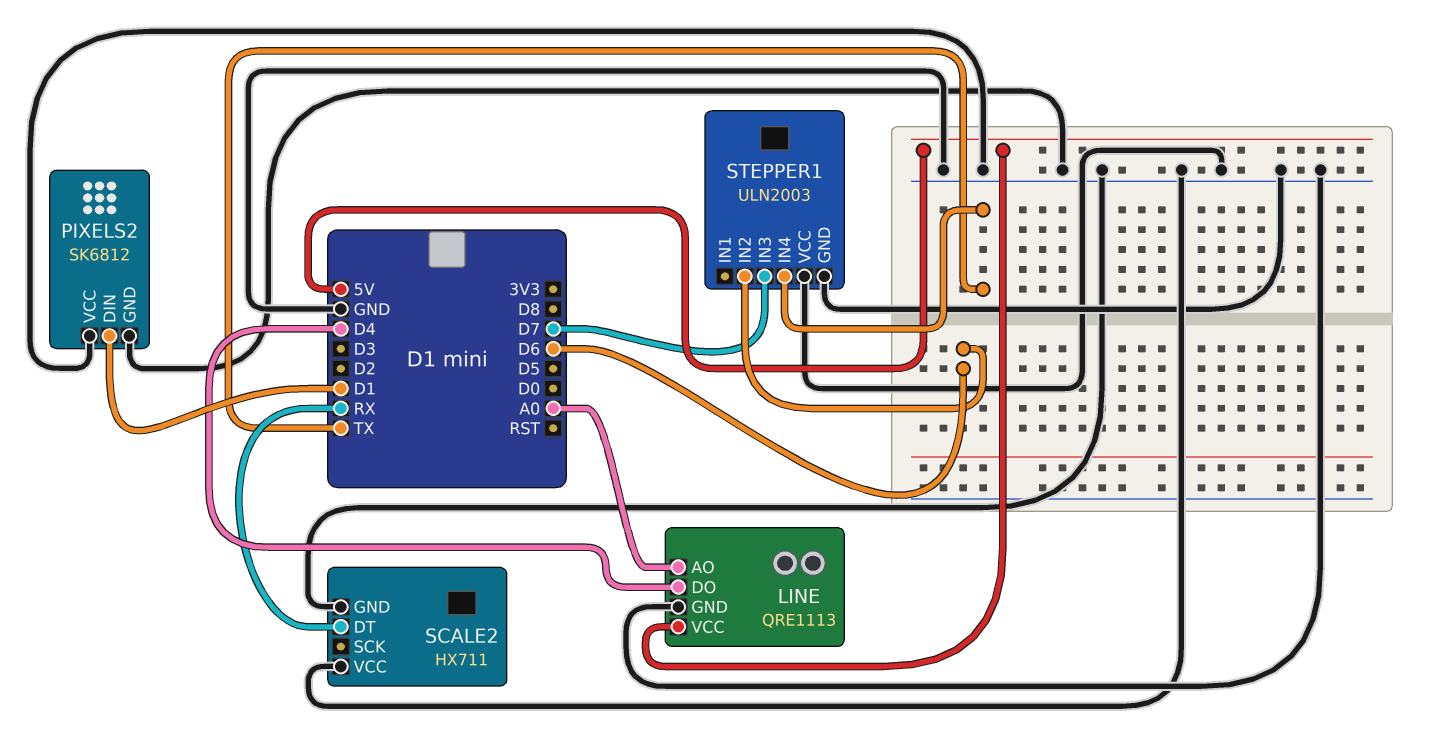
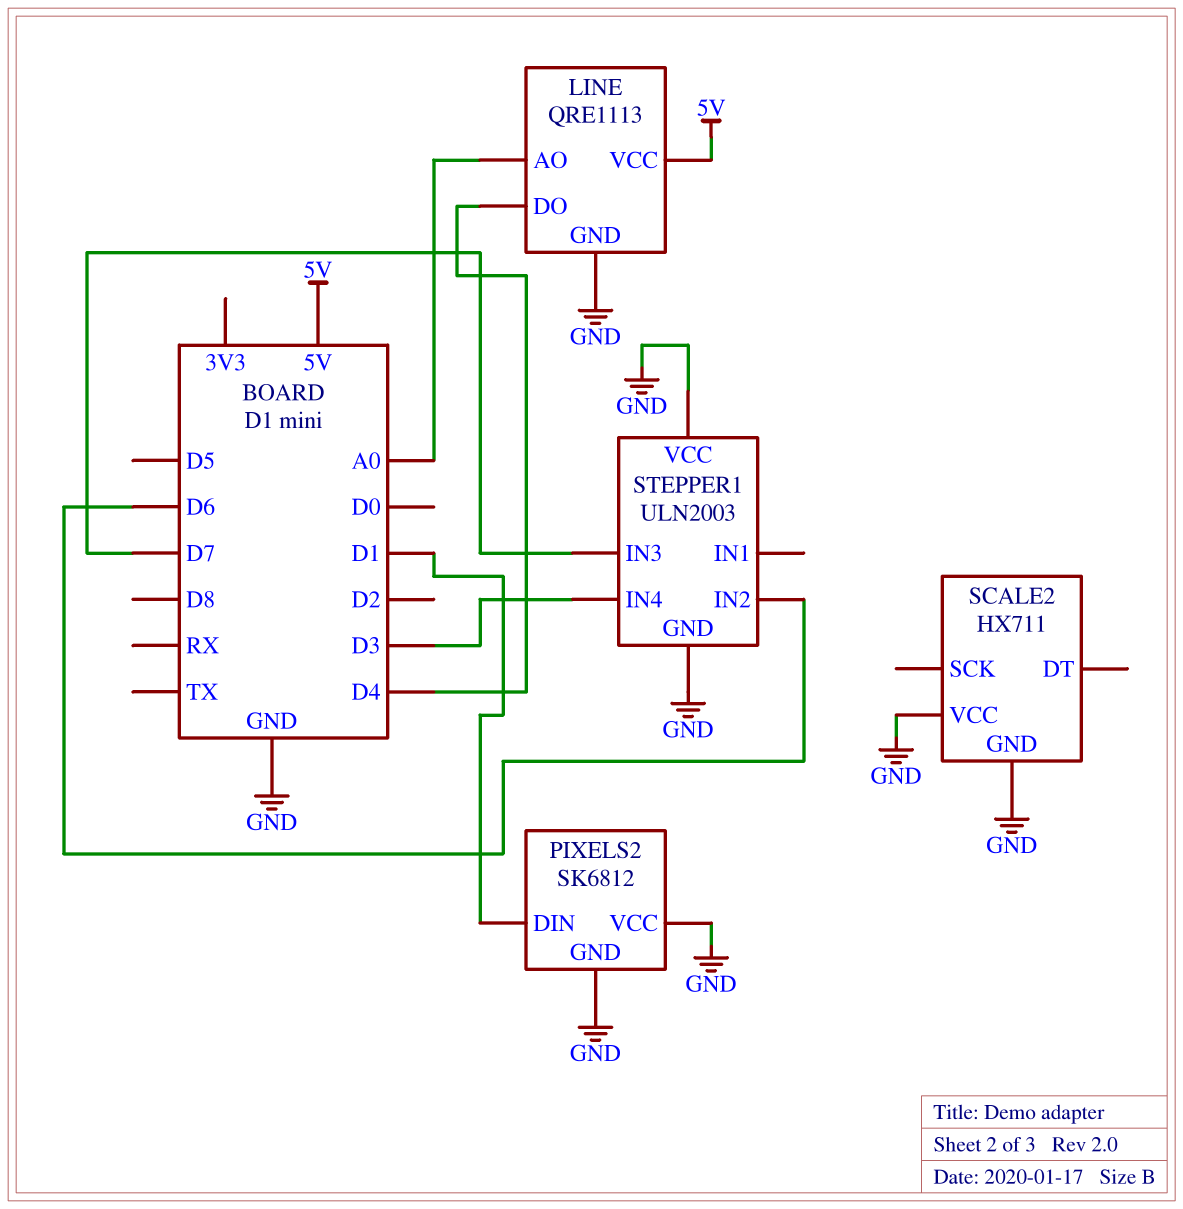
SCALE2 pin DT: RX -> none
STEPPER1 pin IN4: TX -> D3

